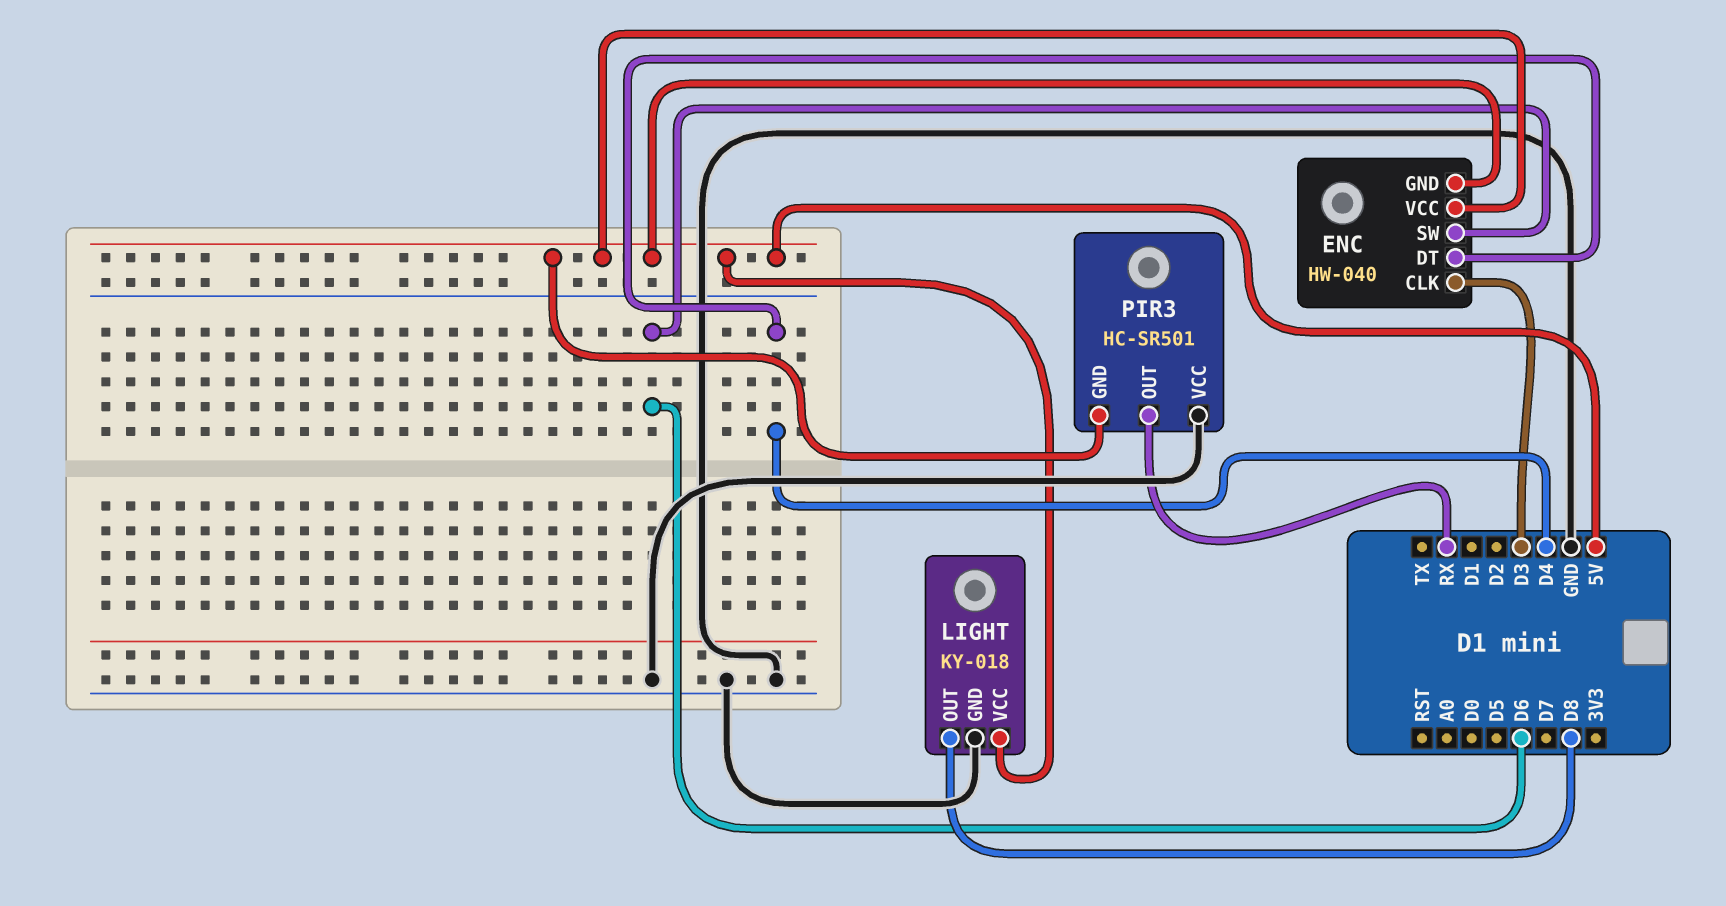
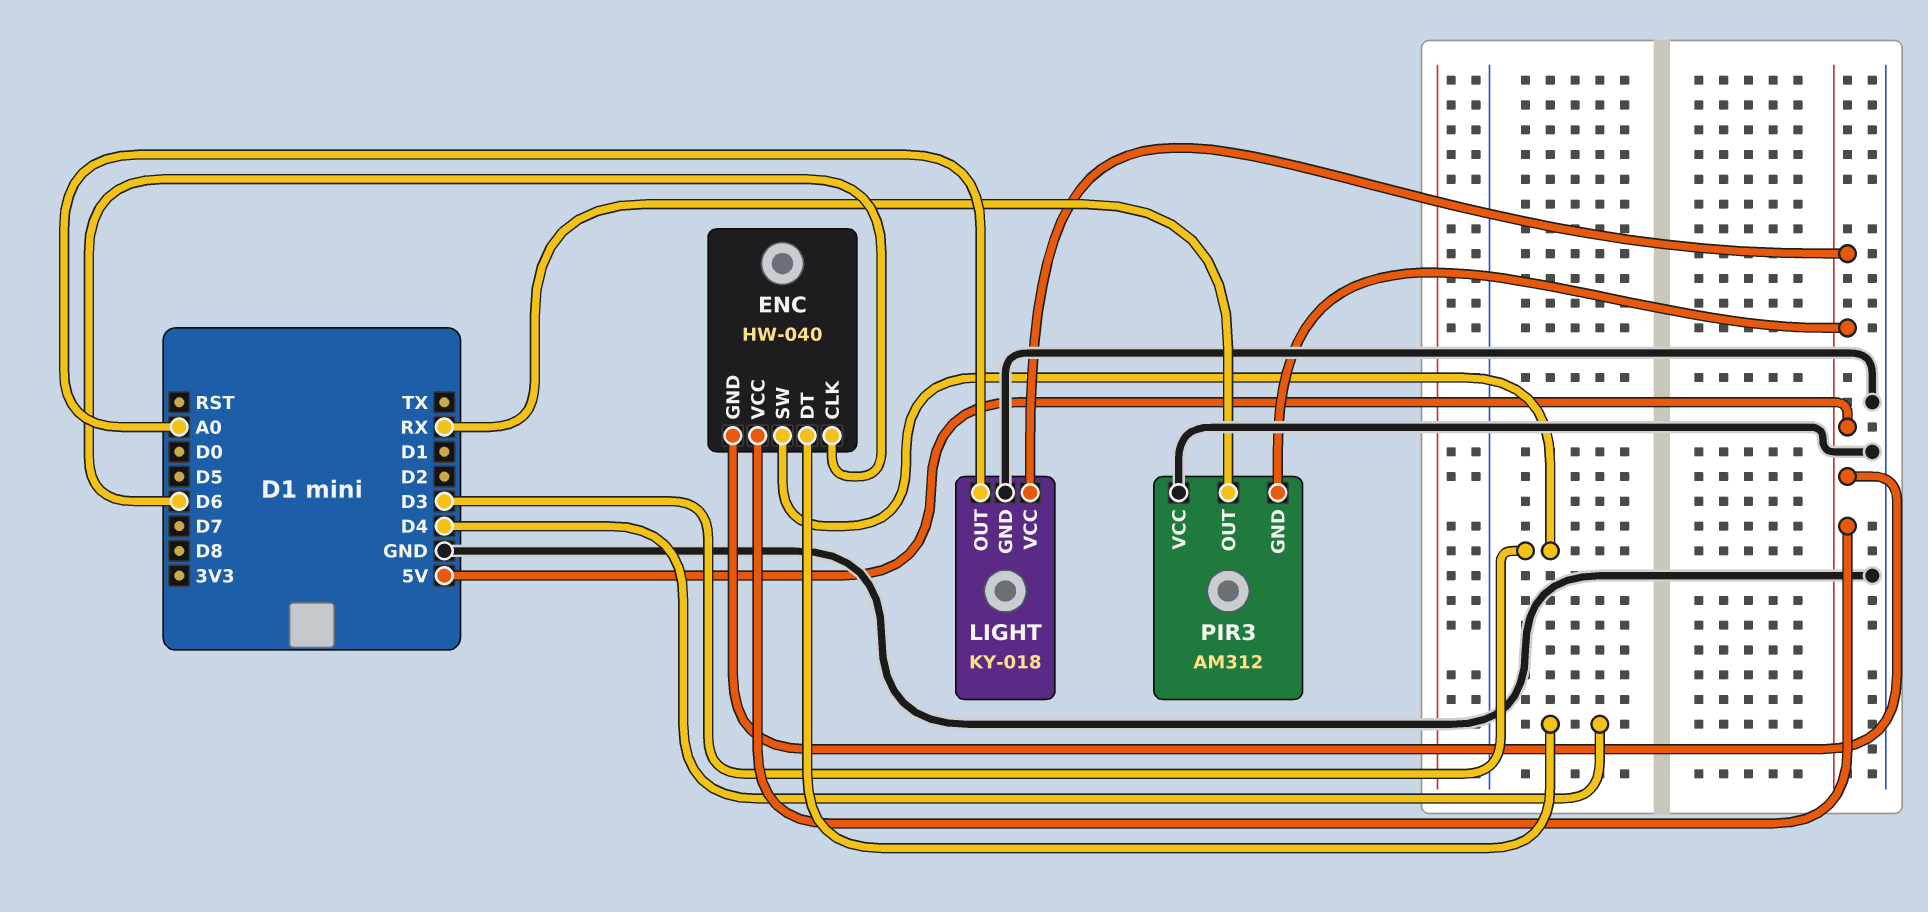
ENC pin CLK: D3 -> D6
ENC pin SW: D6 -> D3
LIGHT pin OUT: D8 -> A0
PIR3: HC-SR501 -> AM312

